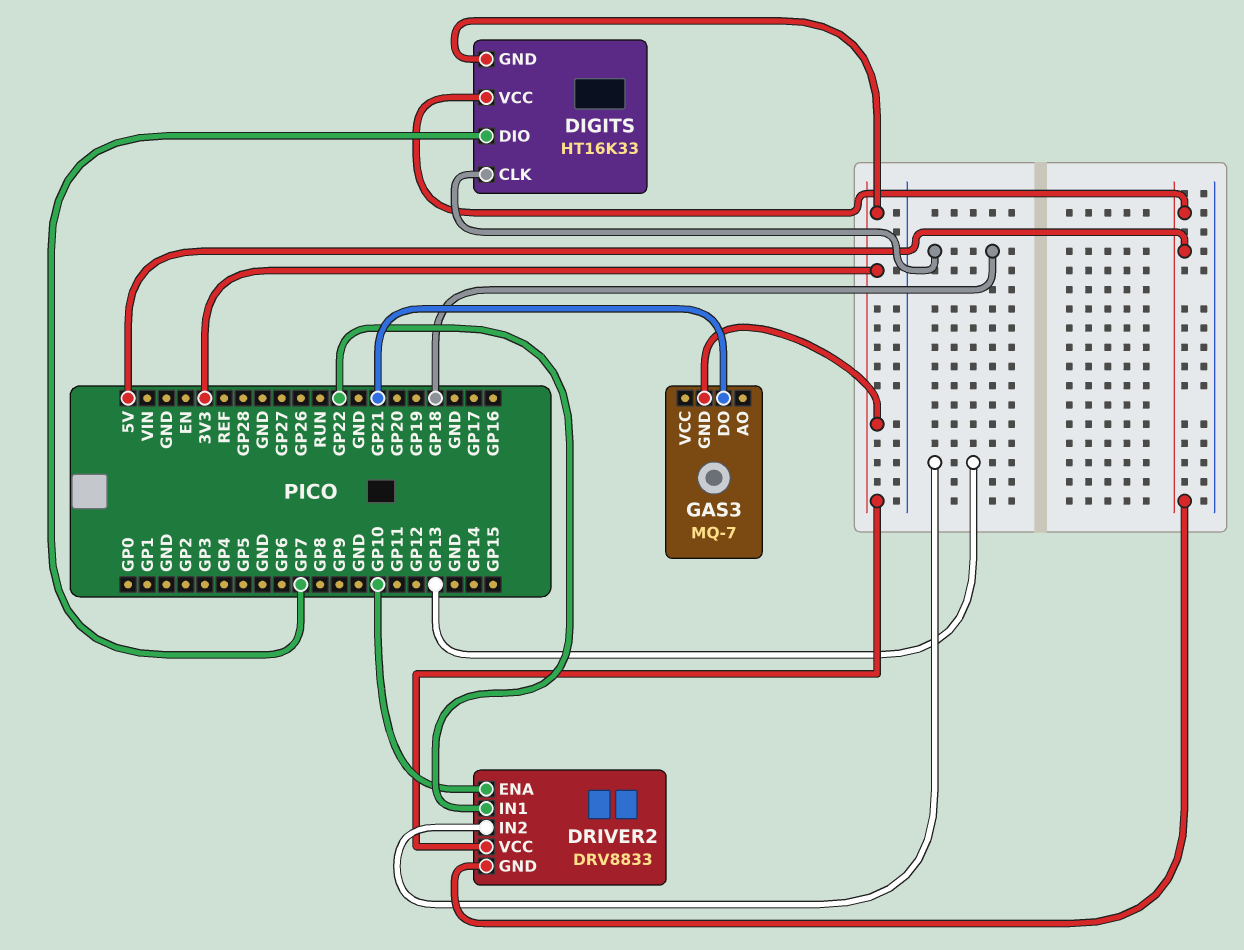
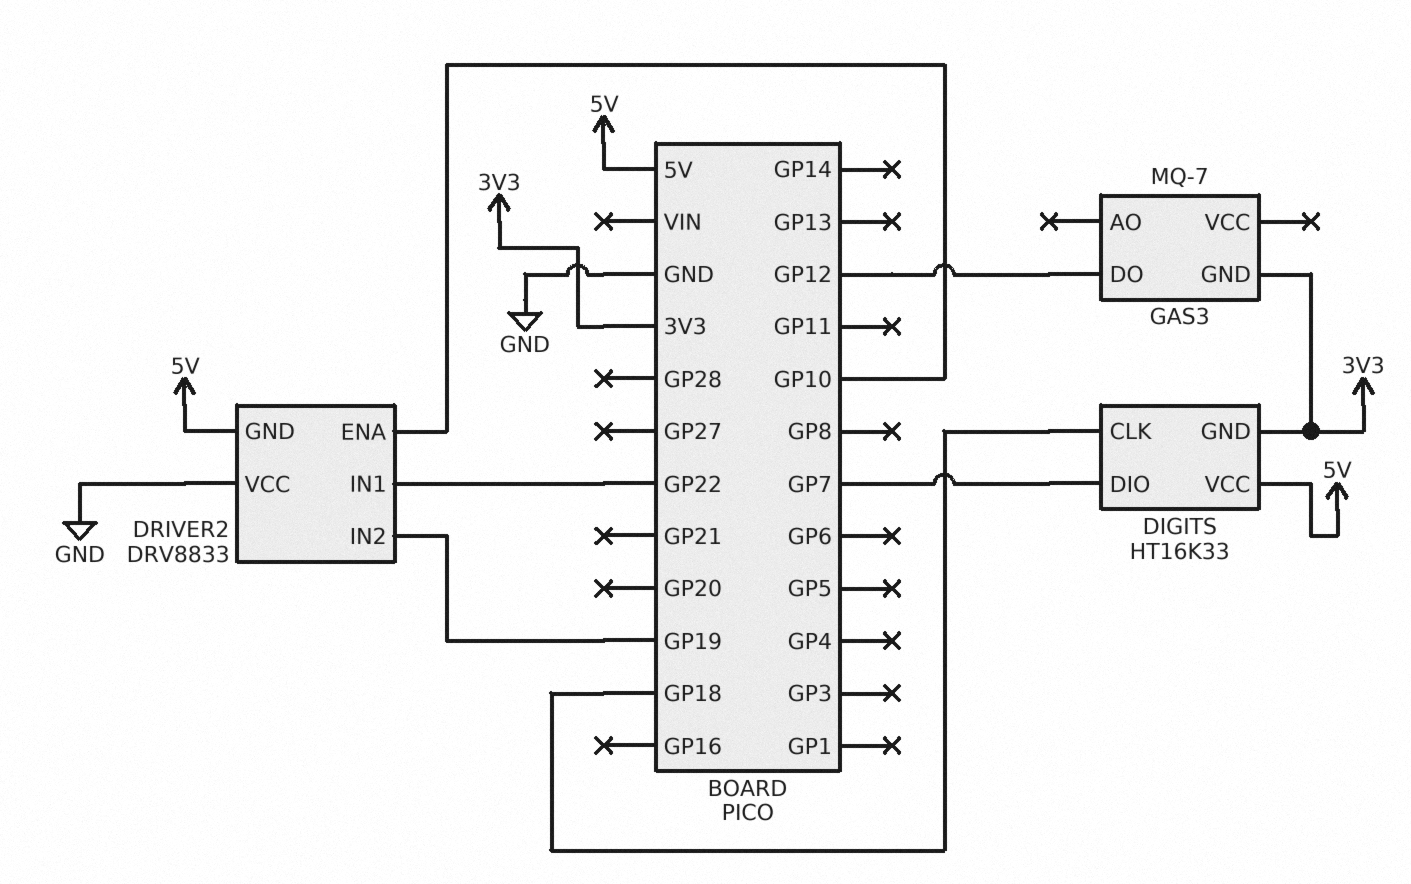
DRIVER2 pin IN2: GP13 -> GP19
DRIVER2 pin VCC: 3V3 -> GND
GAS3 pin DO: GP21 -> GP12

